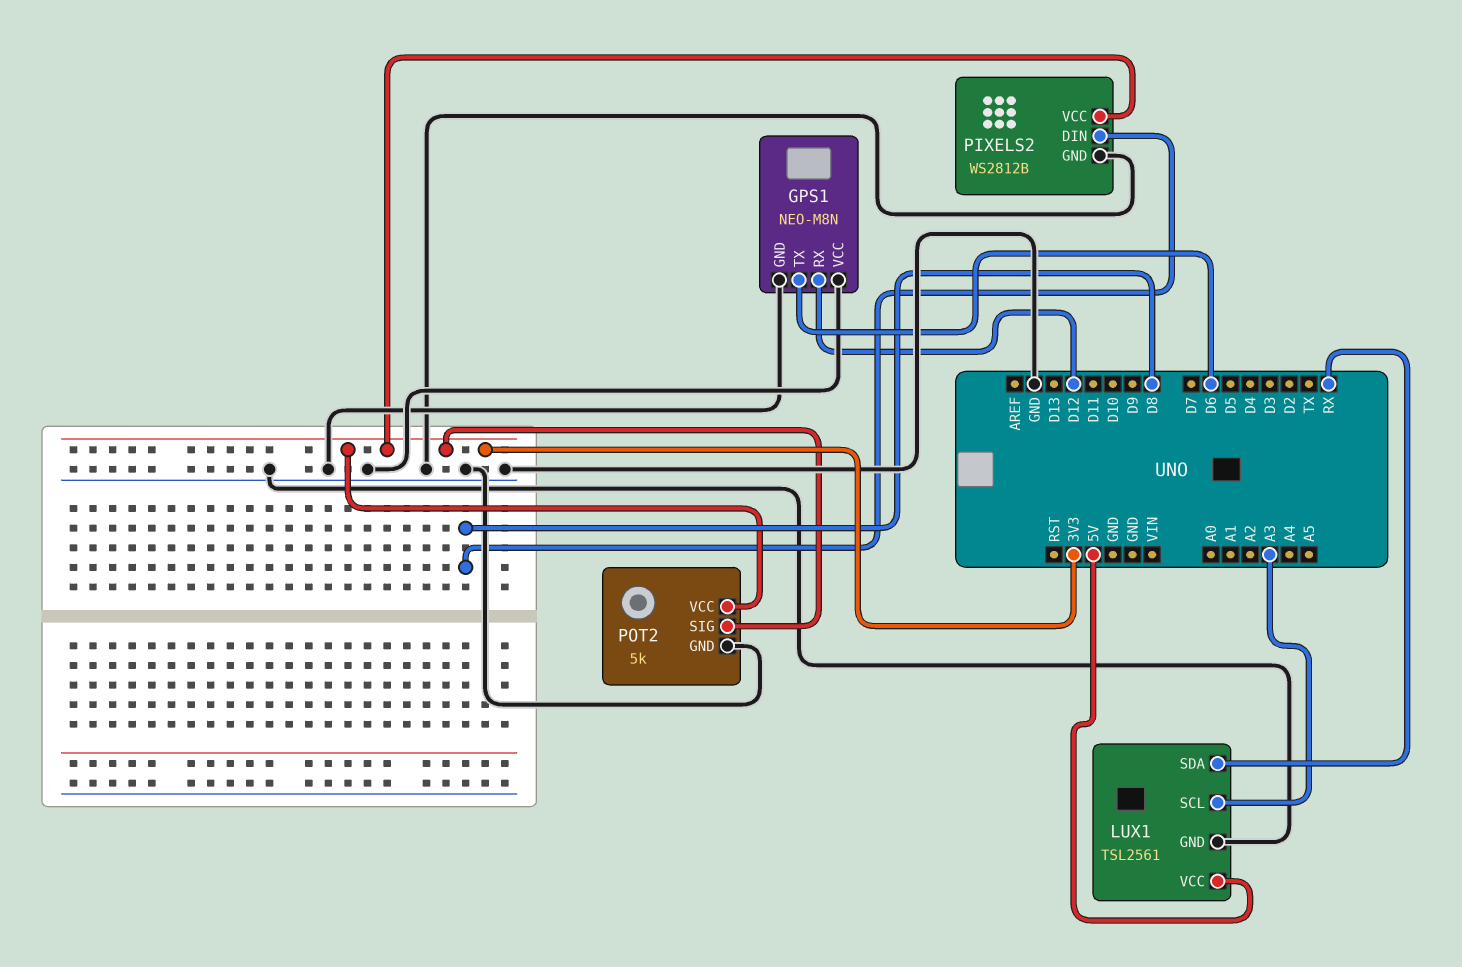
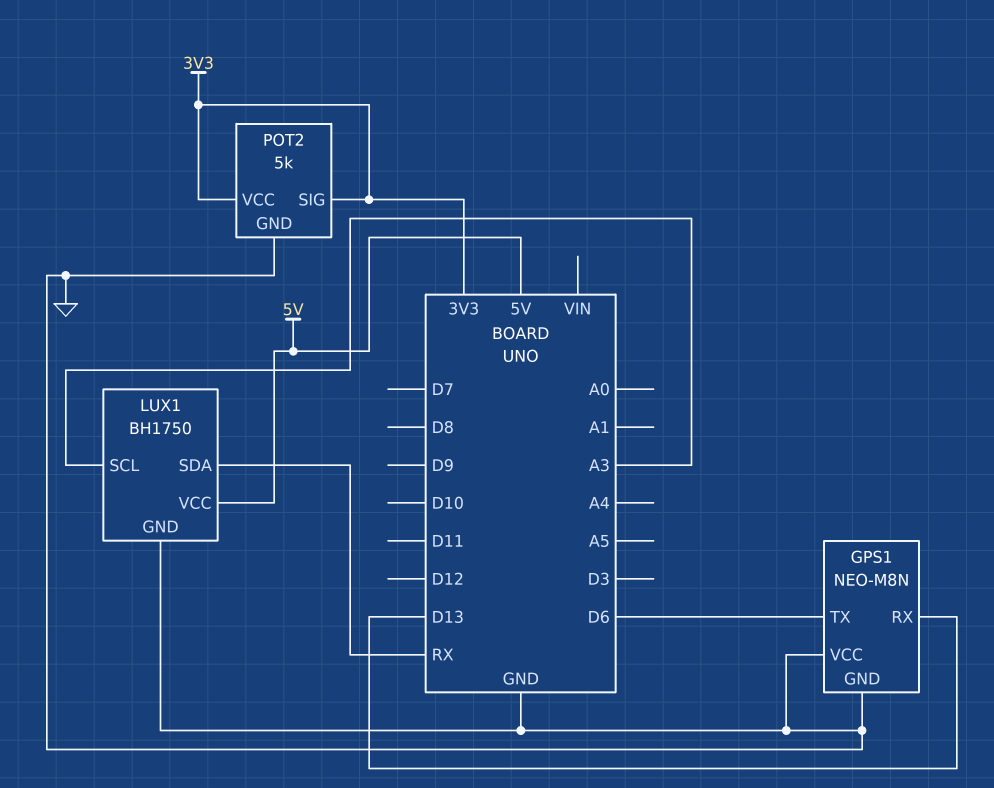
GPS1 pin RX: D12 -> D13
LUX1: TSL2561 -> BH1750
PIXELS2: WS2812B -> none
PIXELS2 pin DIN: D8 -> none
PIXELS2 pin GND: GND -> none
PIXELS2 pin VCC: 3V3 -> none

